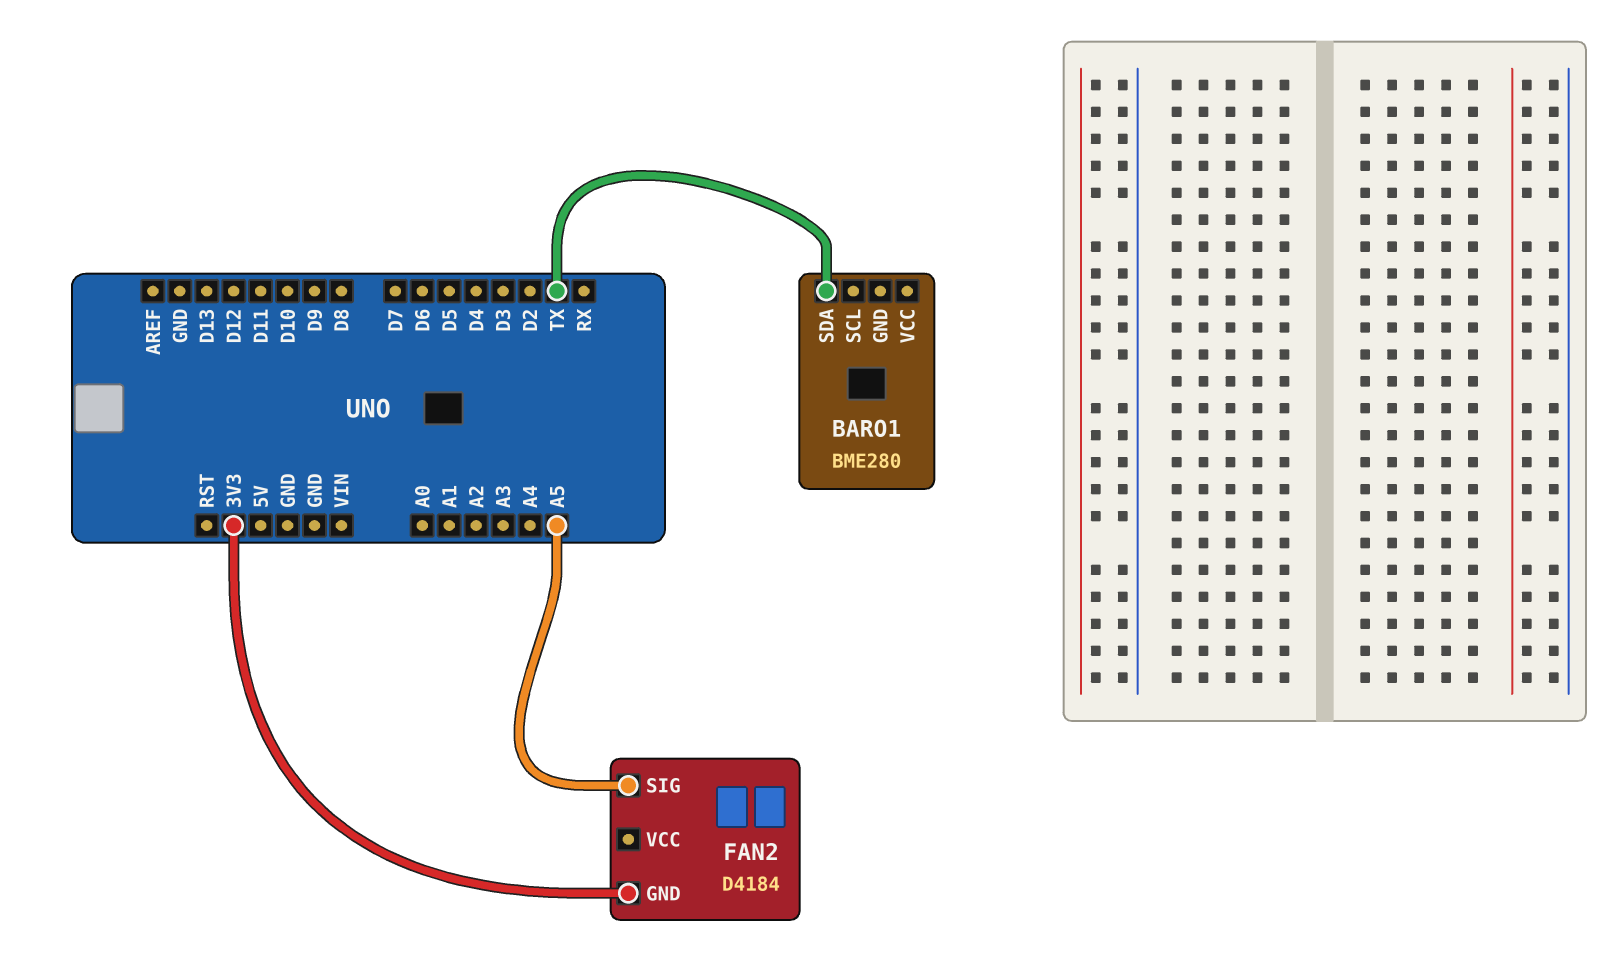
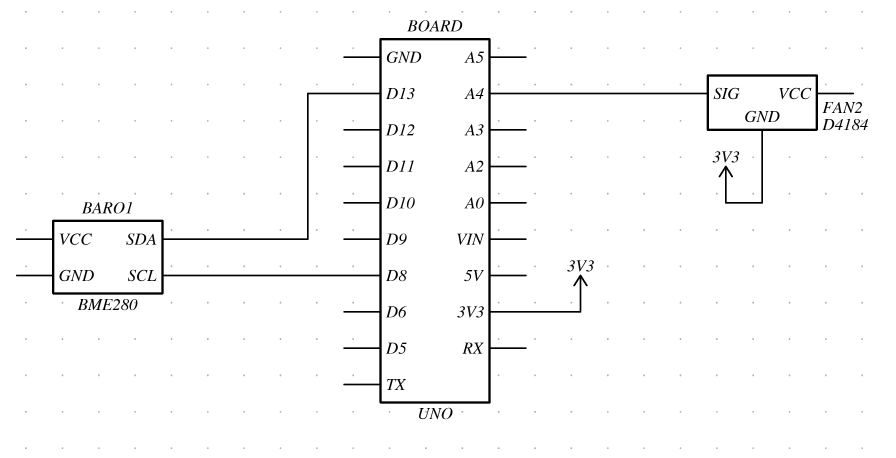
BARO1 pin SCL: none -> D8
BARO1 pin SDA: TX -> D13
FAN2 pin SIG: A5 -> A4

